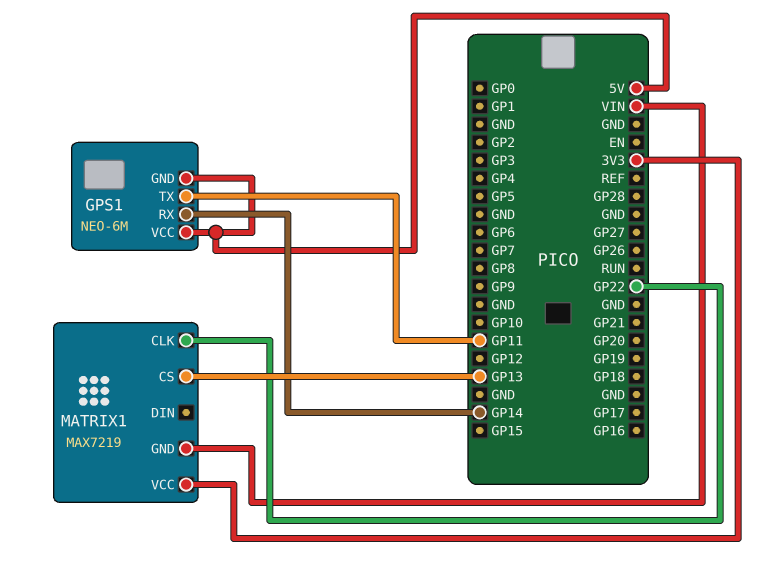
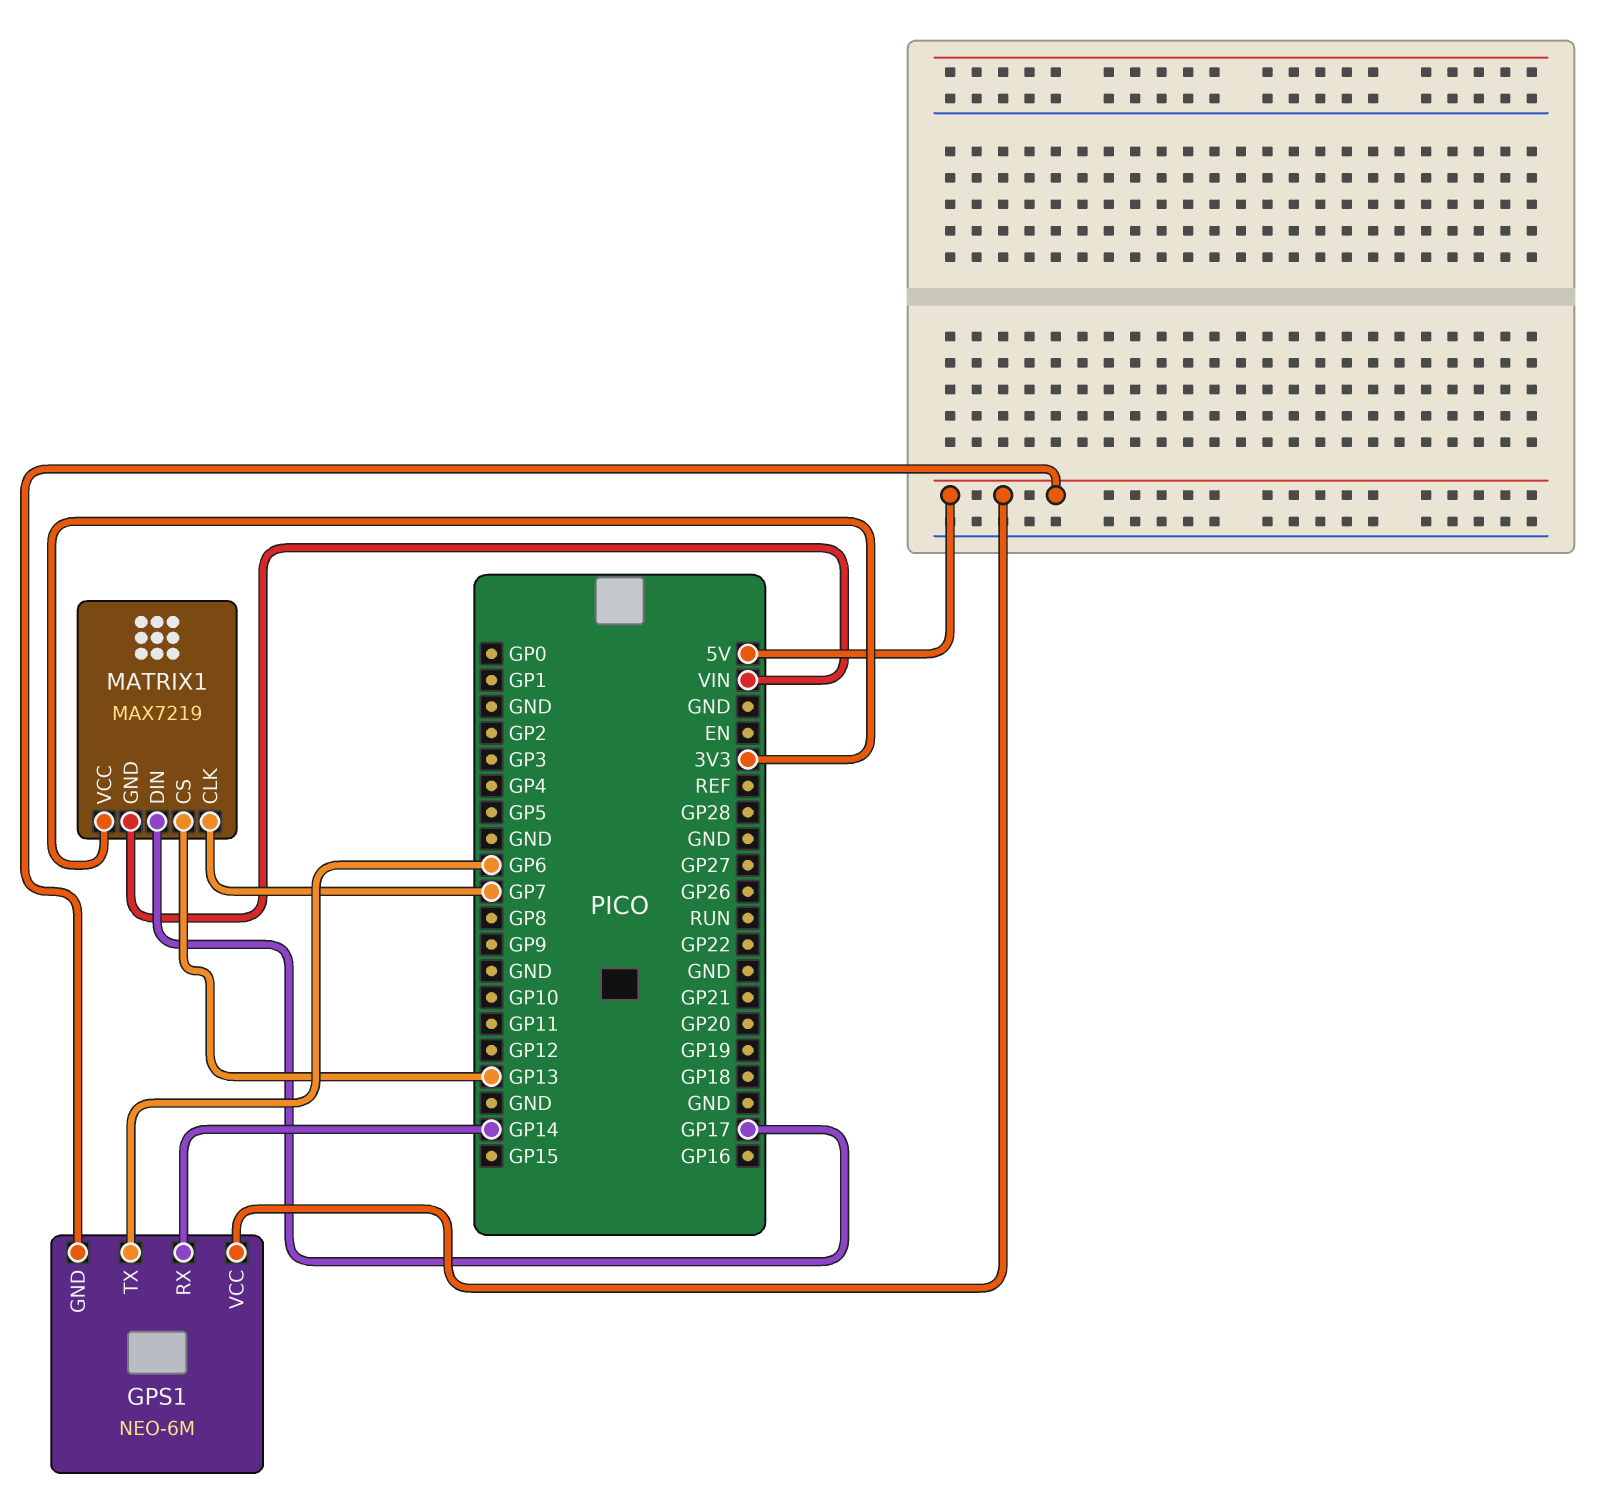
GPS1 pin TX: GP11 -> GP6
MATRIX1 pin CLK: GP22 -> GP7
MATRIX1 pin DIN: none -> GP17

